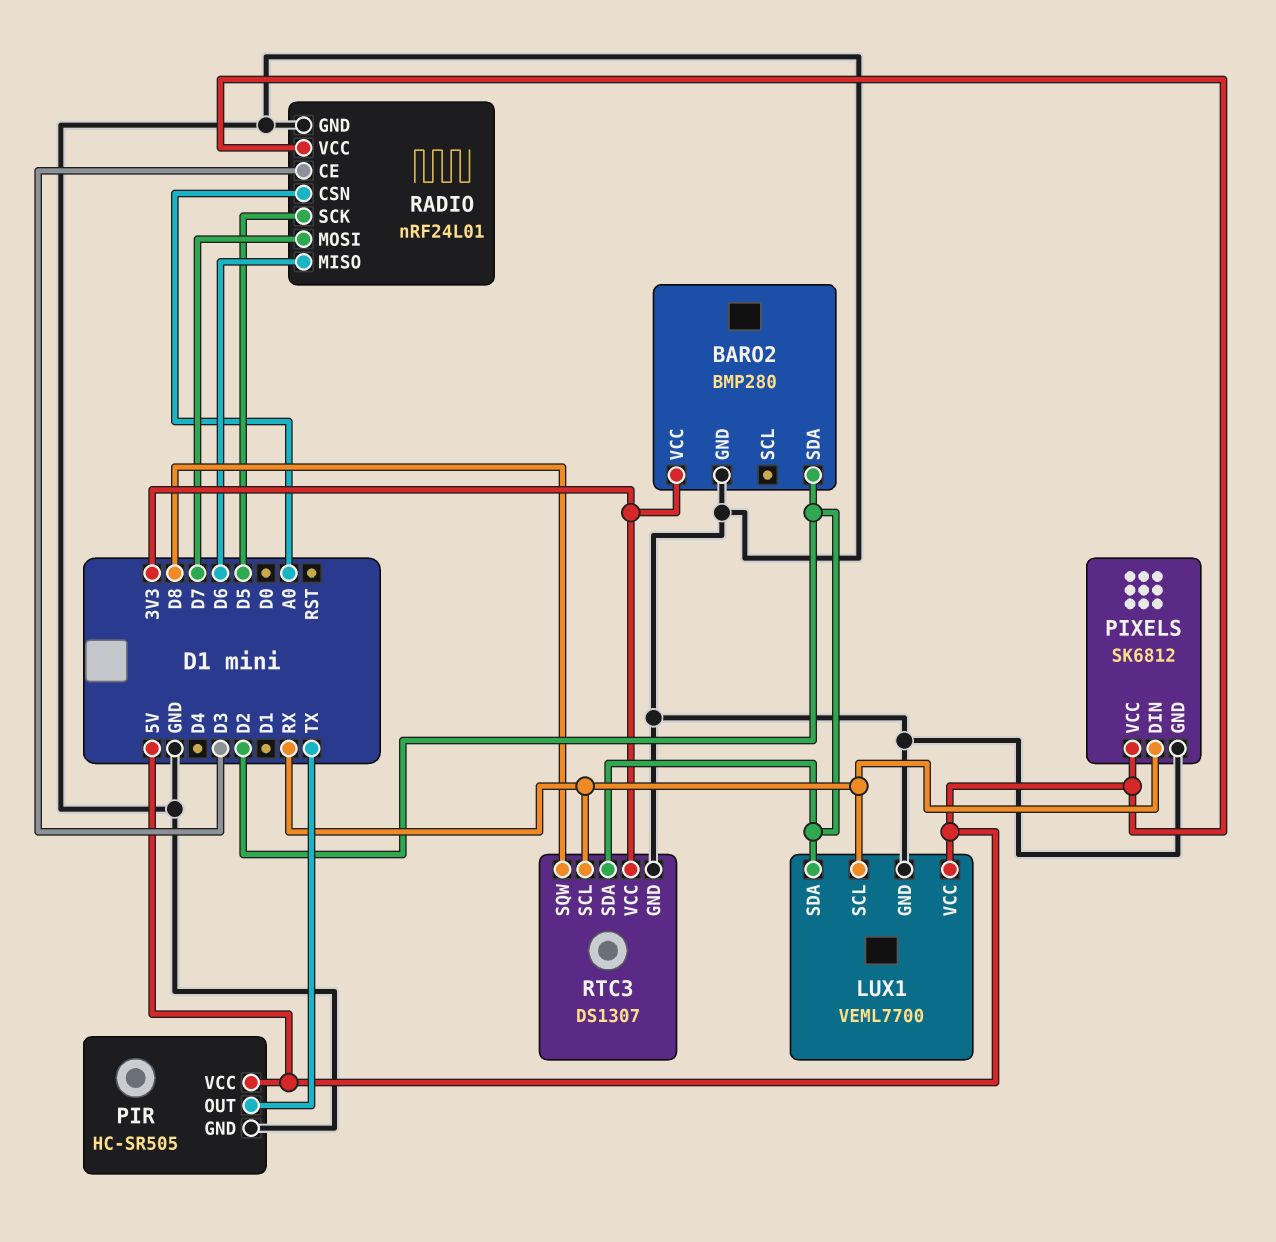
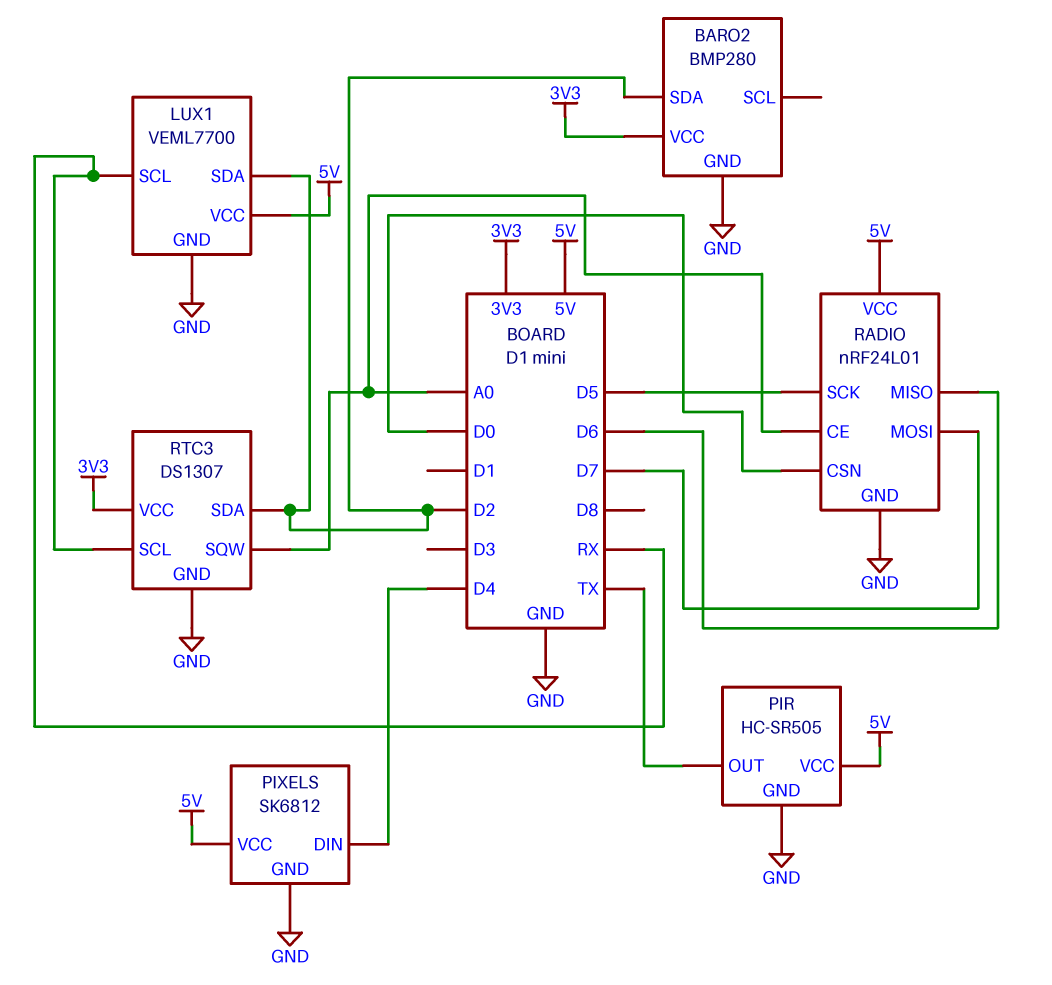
PIXELS pin DIN: RX -> D4
RADIO pin CE: D3 -> A0
RADIO pin CSN: A0 -> D0
RTC3 pin SQW: D8 -> A0

